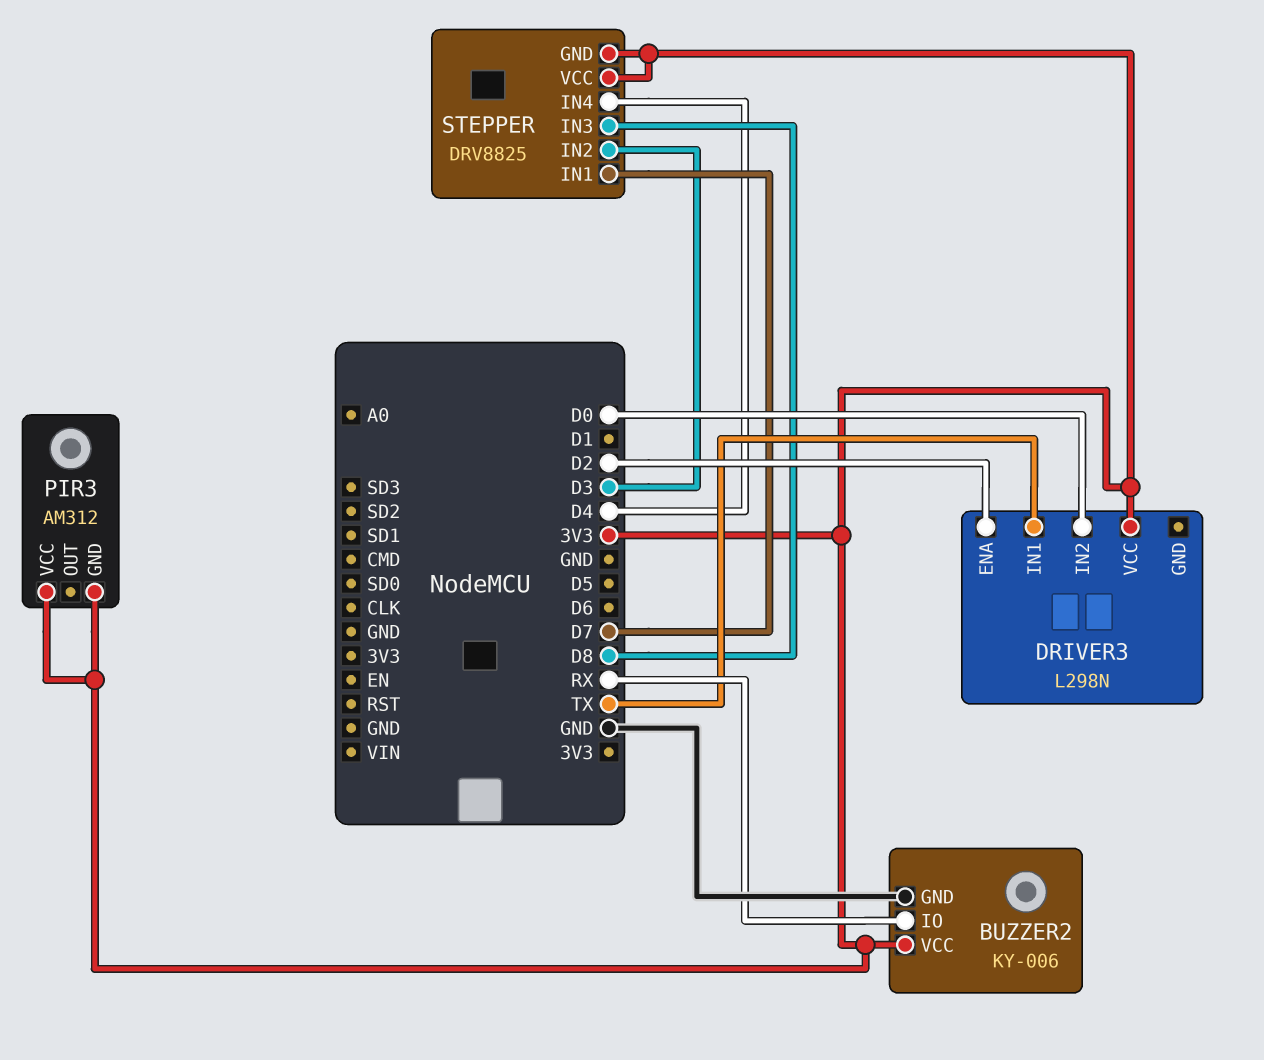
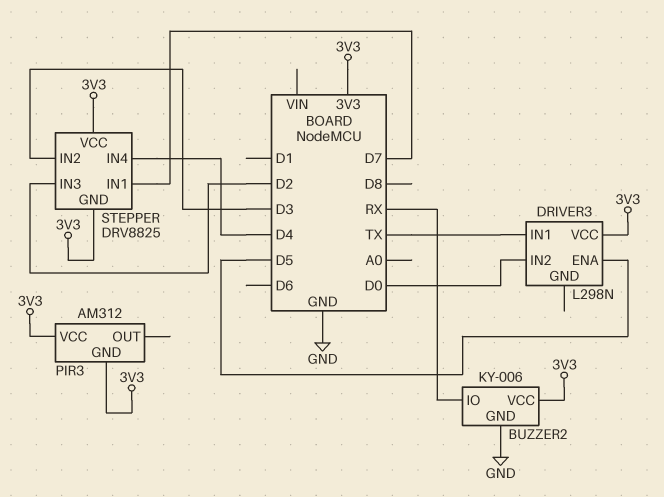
DRIVER3 pin ENA: D2 -> D5
STEPPER pin IN3: D8 -> D2

